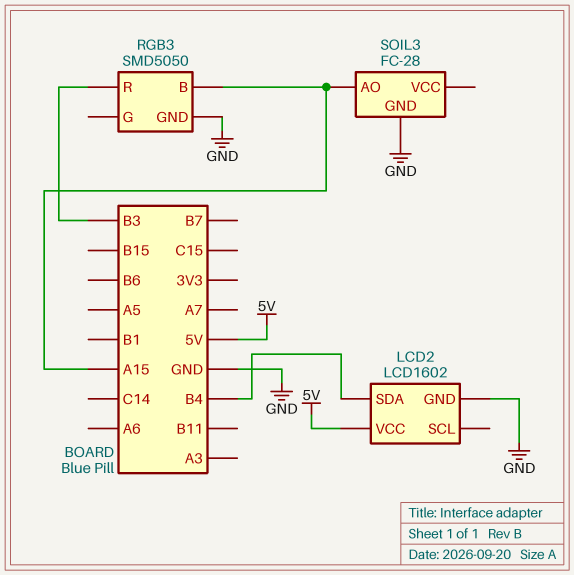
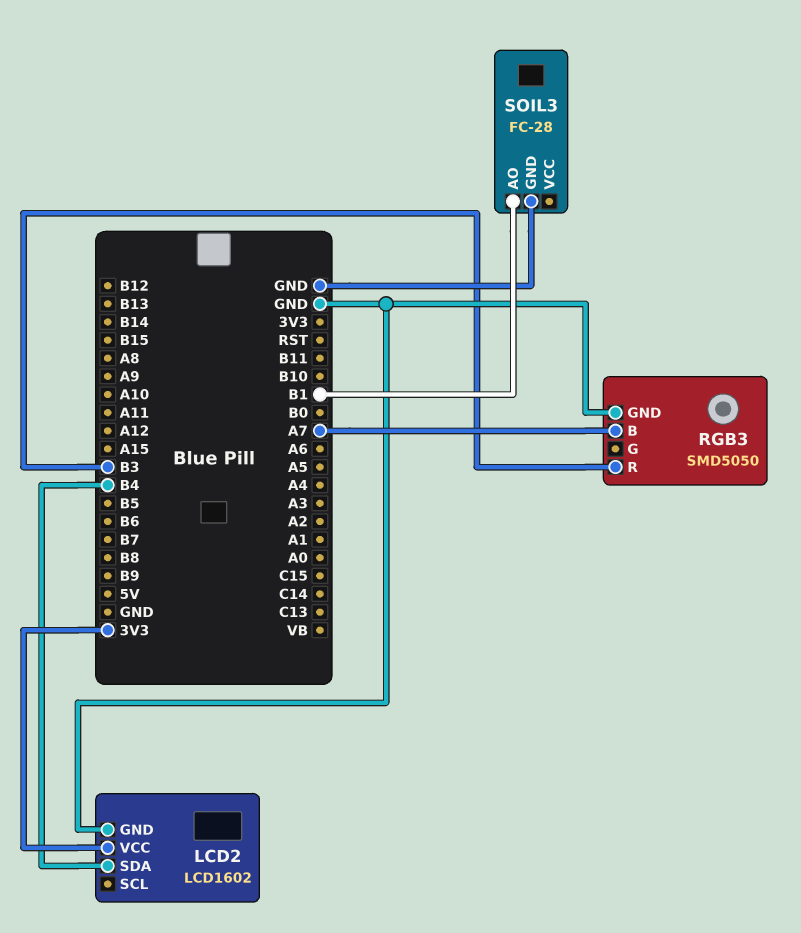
LCD2 pin VCC: 5V -> 3V3
RGB3 pin B: A15 -> A7
SOIL3 pin AO: A15 -> B1

